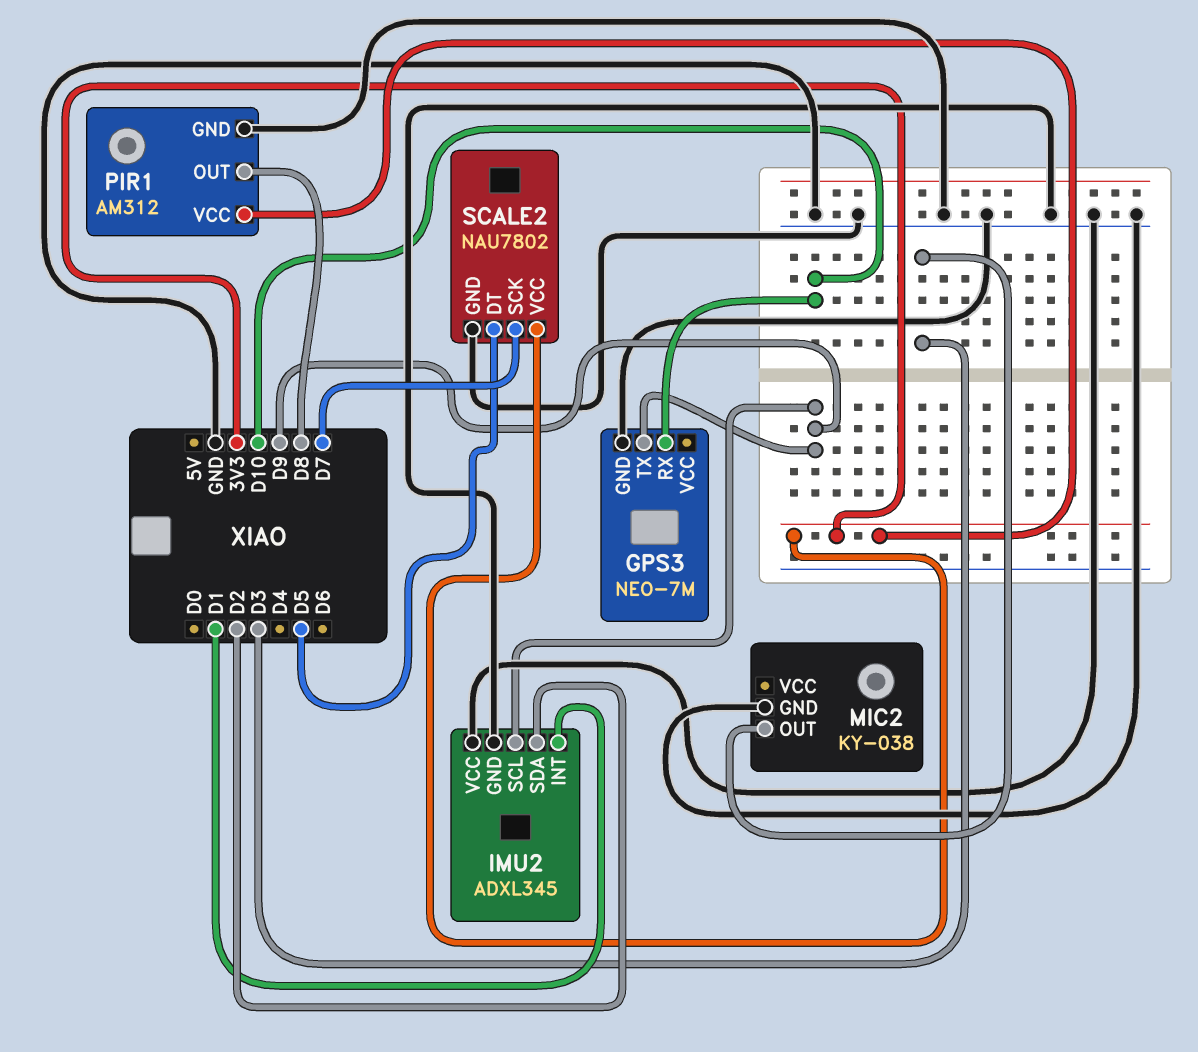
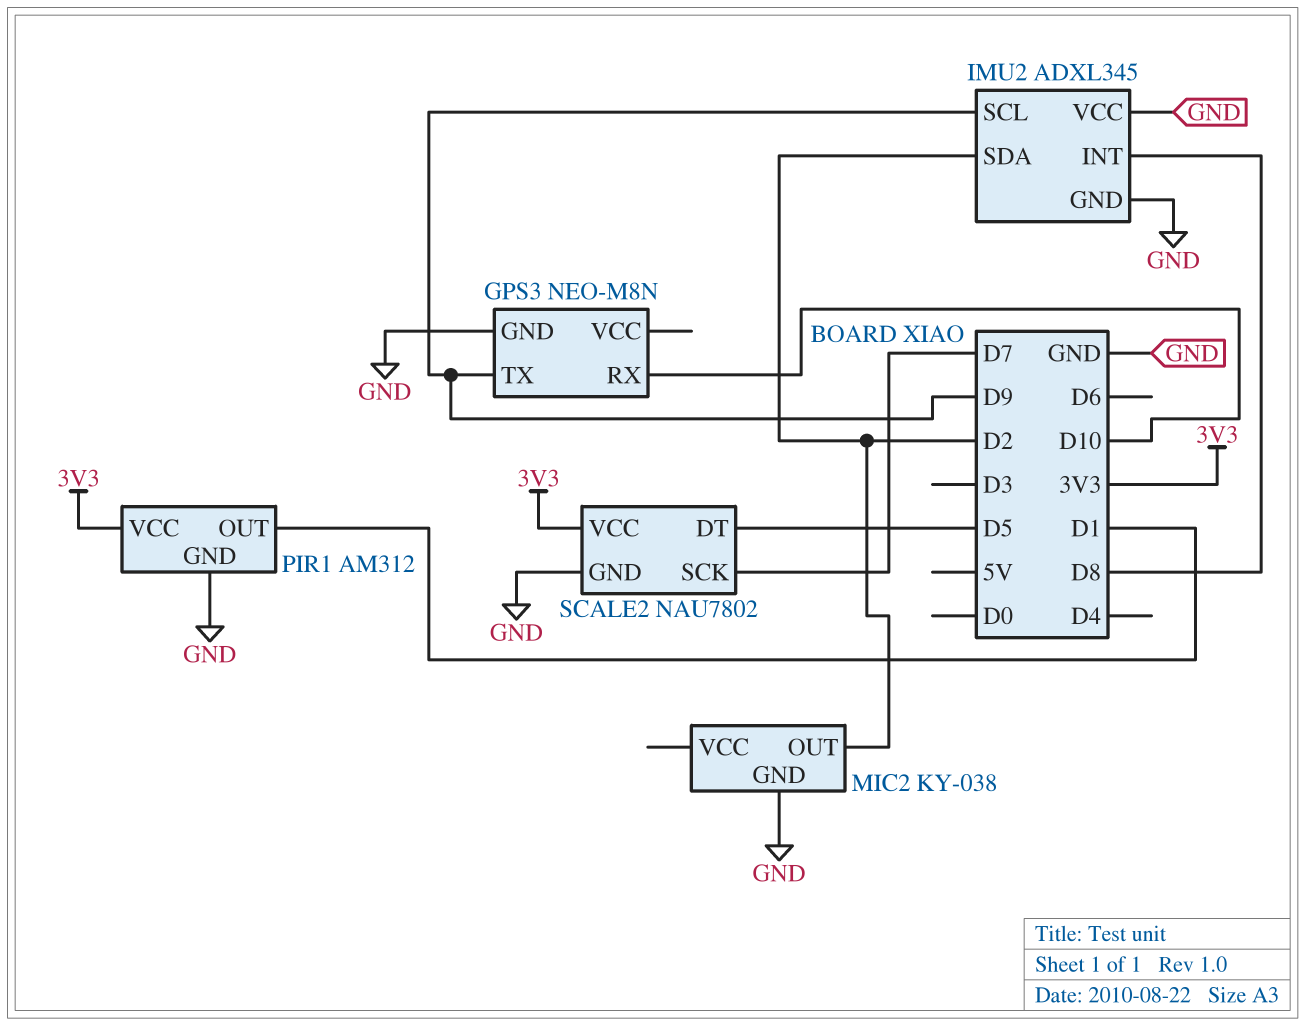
GPS3: NEO-7M -> NEO-M8N
IMU2 pin INT: D1 -> D8
MIC2 pin OUT: D3 -> D2
PIR1 pin OUT: D8 -> D1

